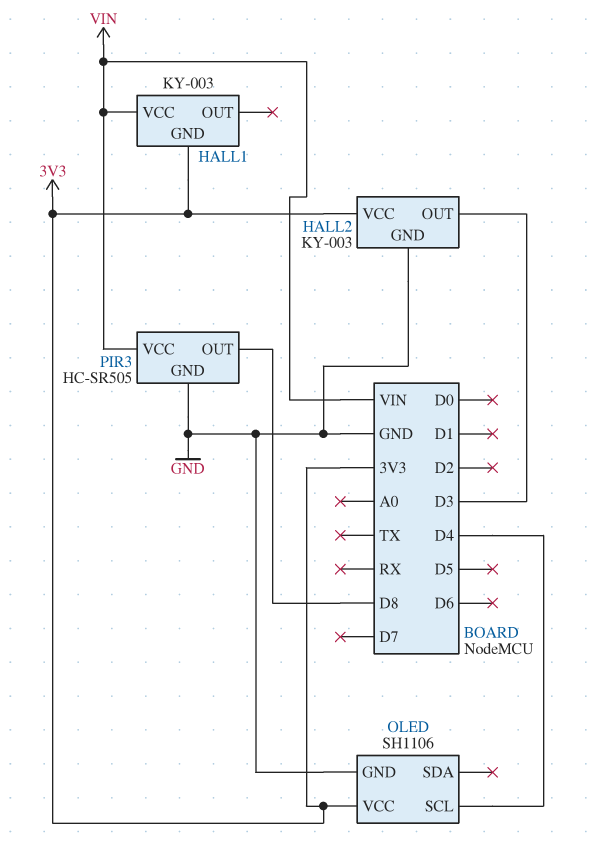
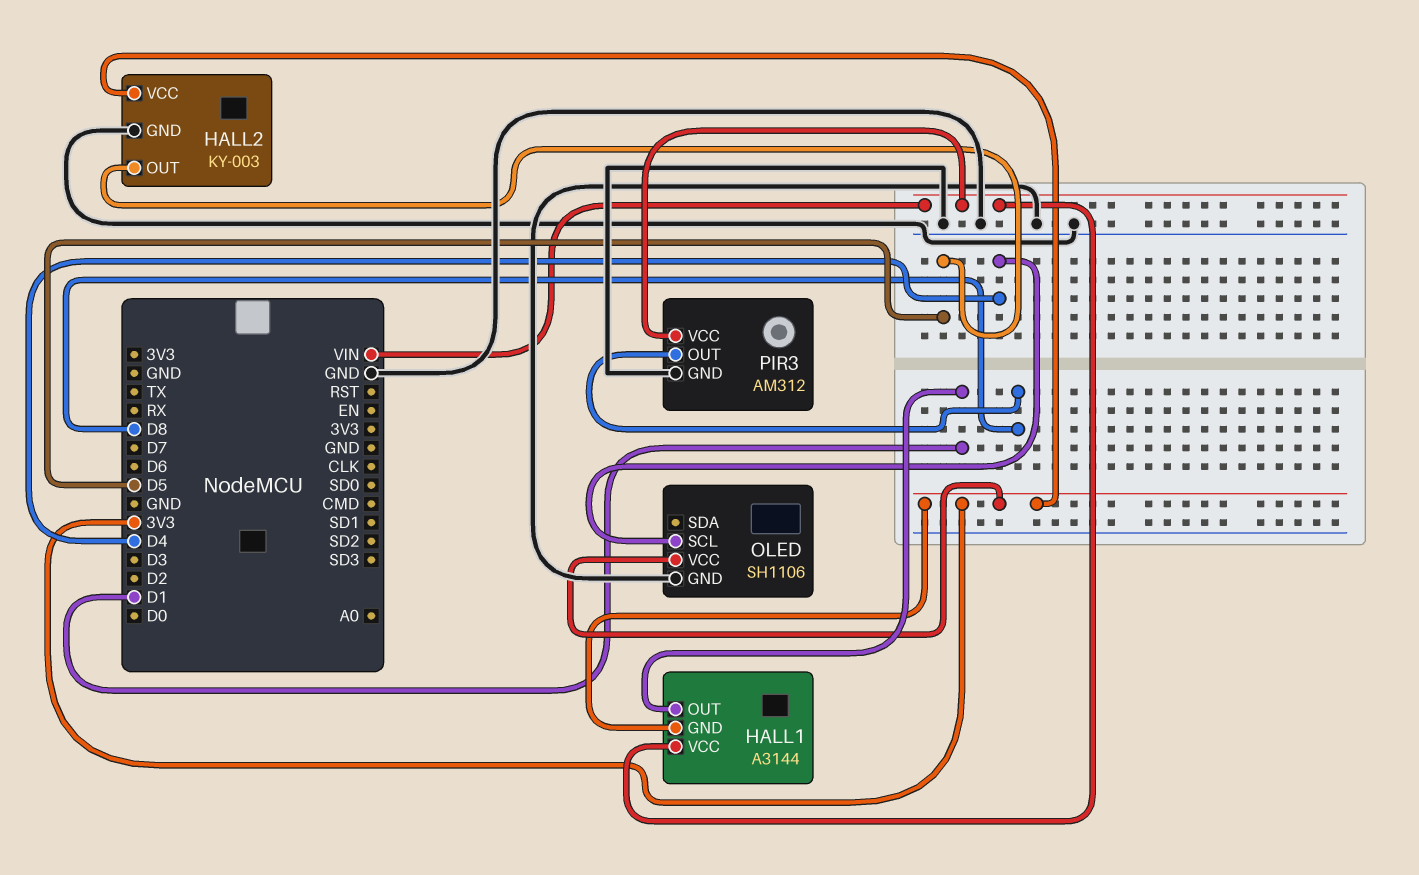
HALL1: KY-003 -> A3144
HALL1 pin OUT: none -> D1
HALL2 pin OUT: D3 -> D5
PIR3: HC-SR505 -> AM312

